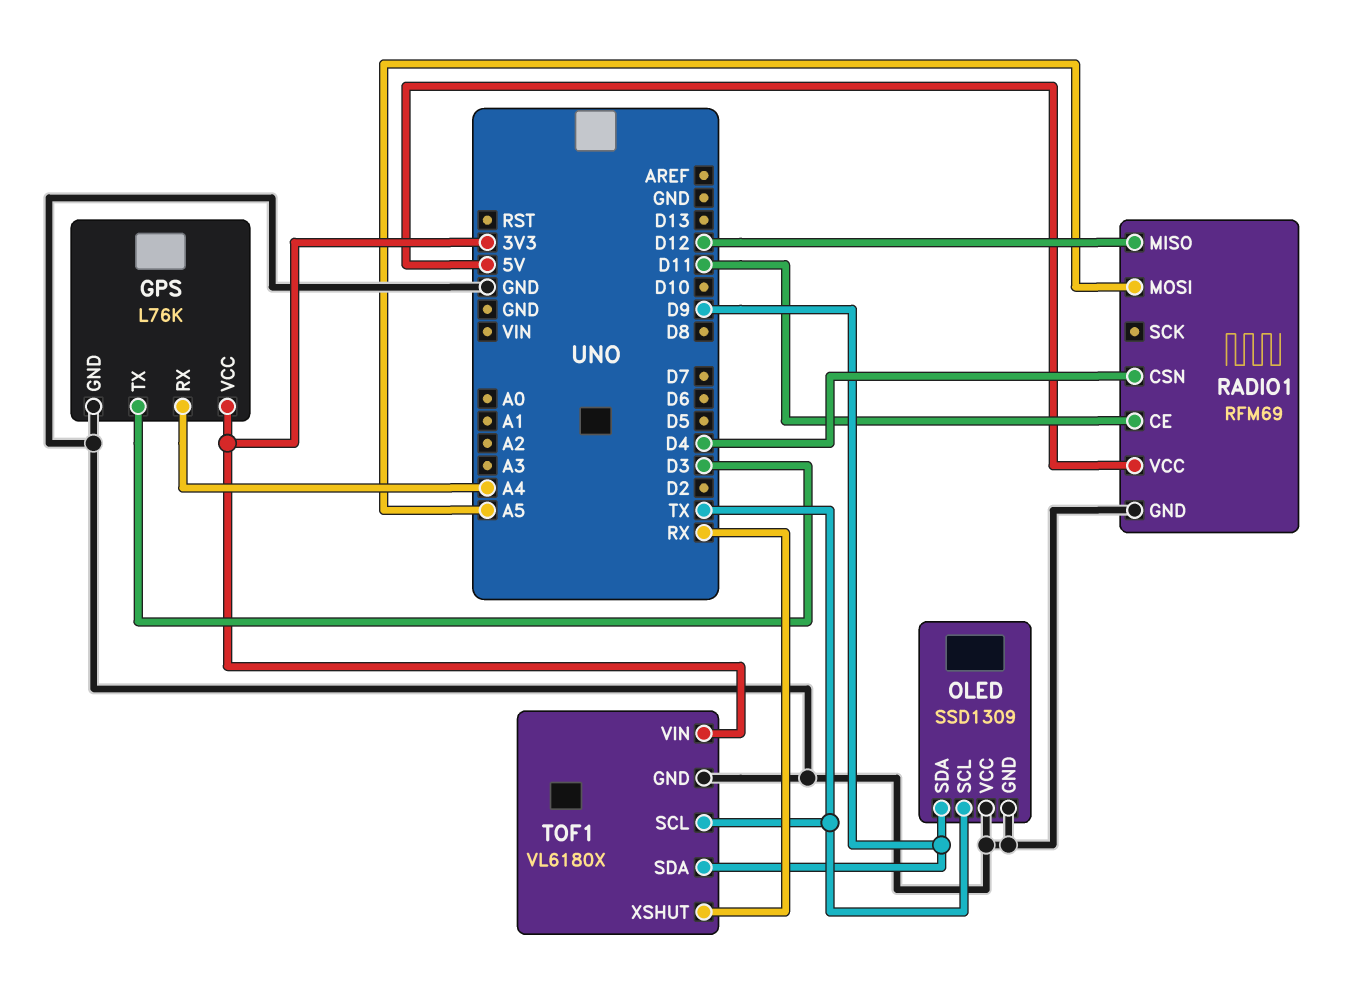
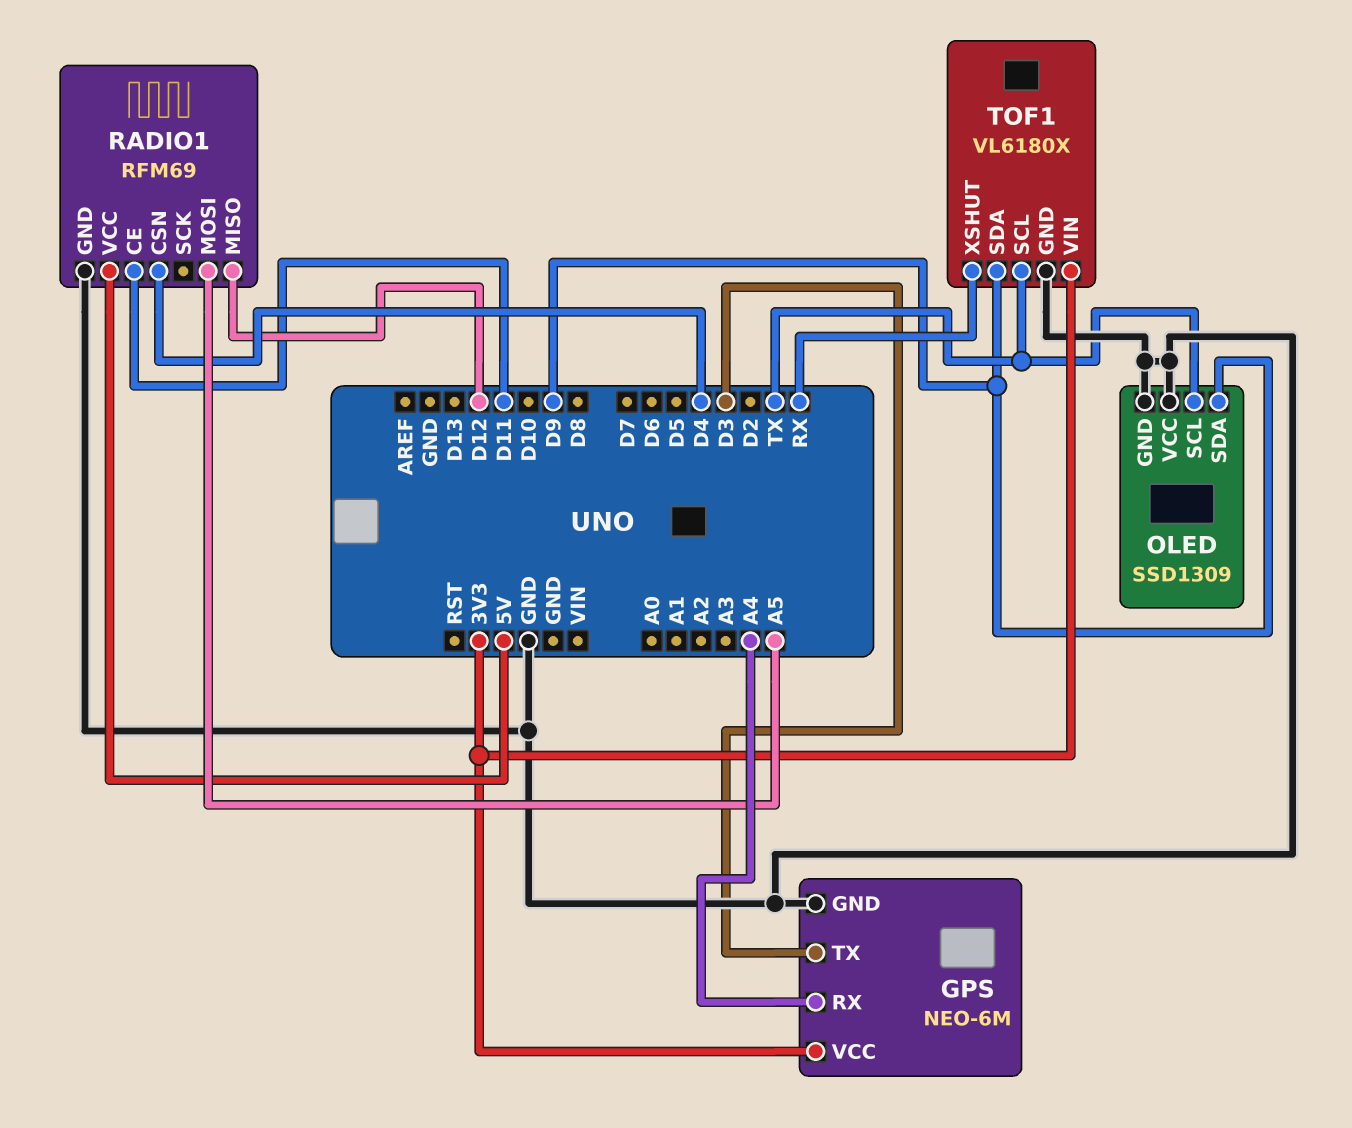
GPS: L76K -> NEO-6M

